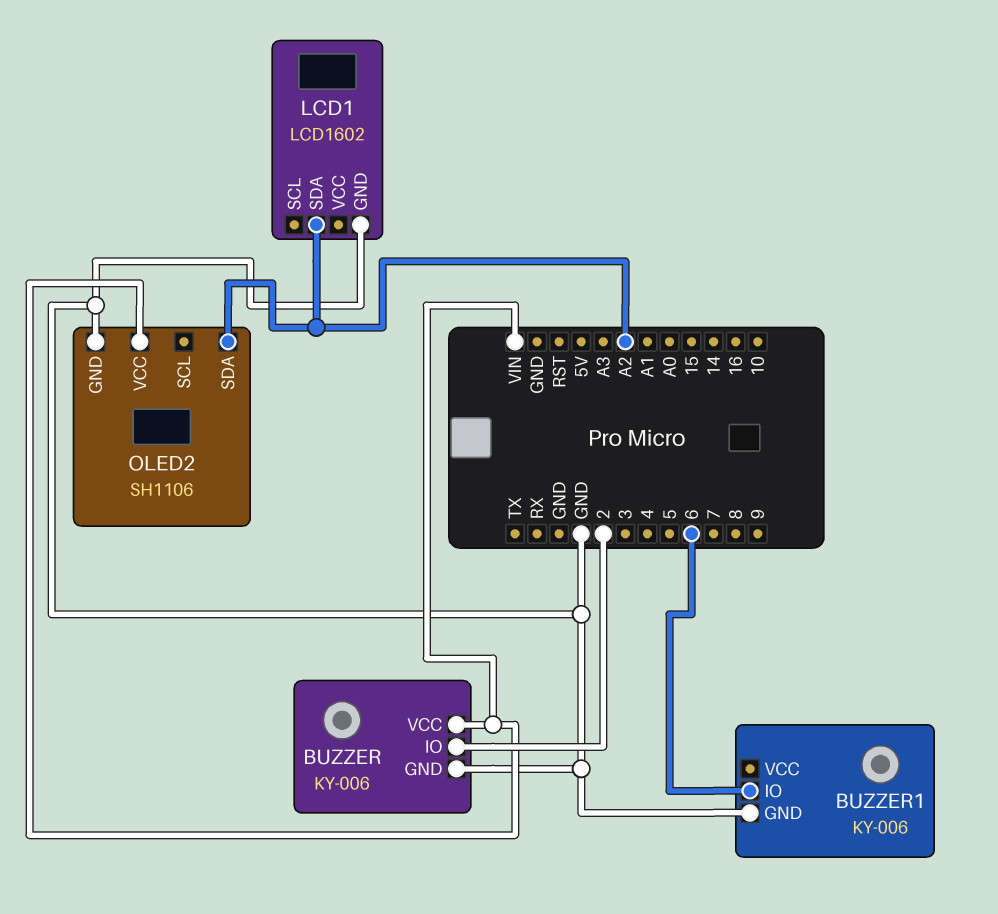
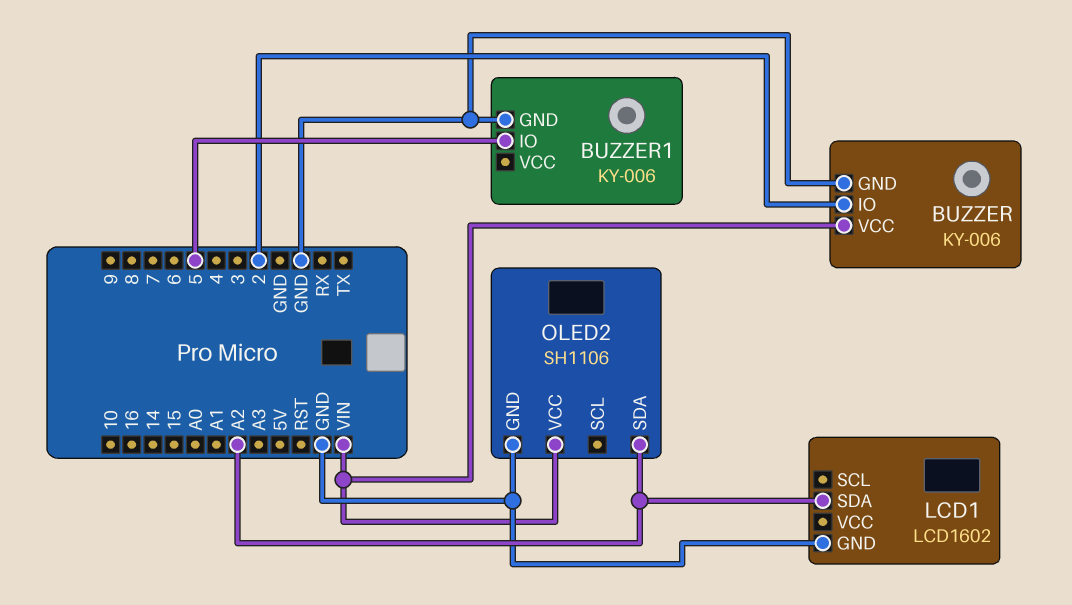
BUZZER1 pin IO: 6 -> 5

